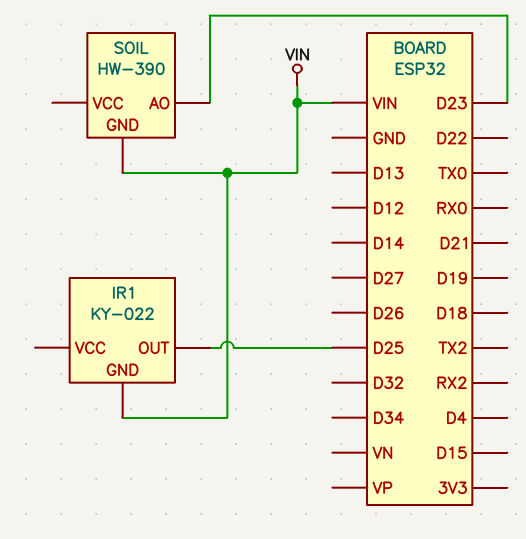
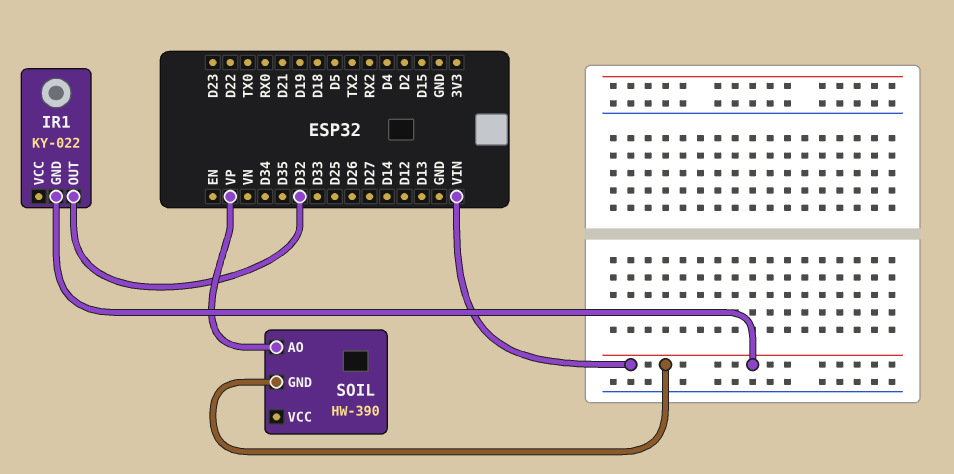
IR1 pin OUT: D25 -> D32
SOIL pin AO: D23 -> VP

